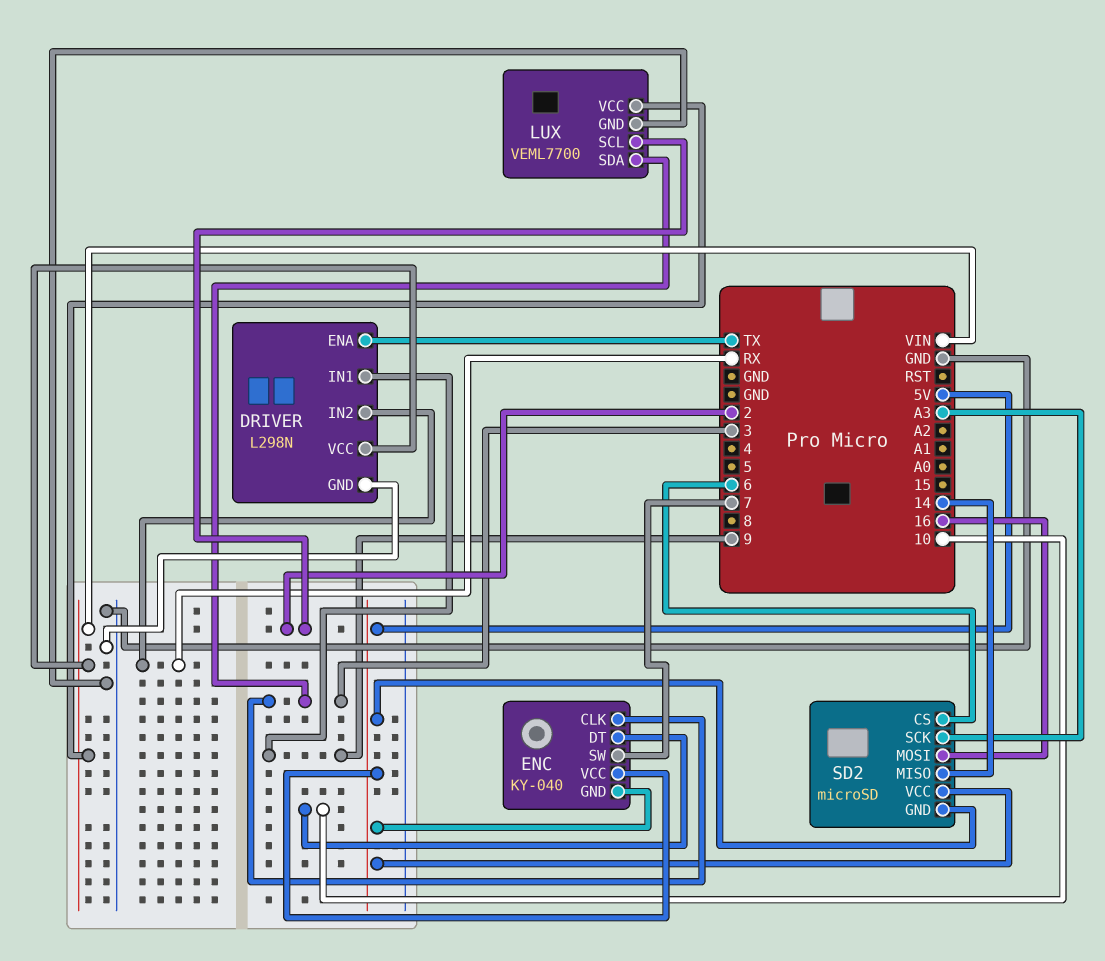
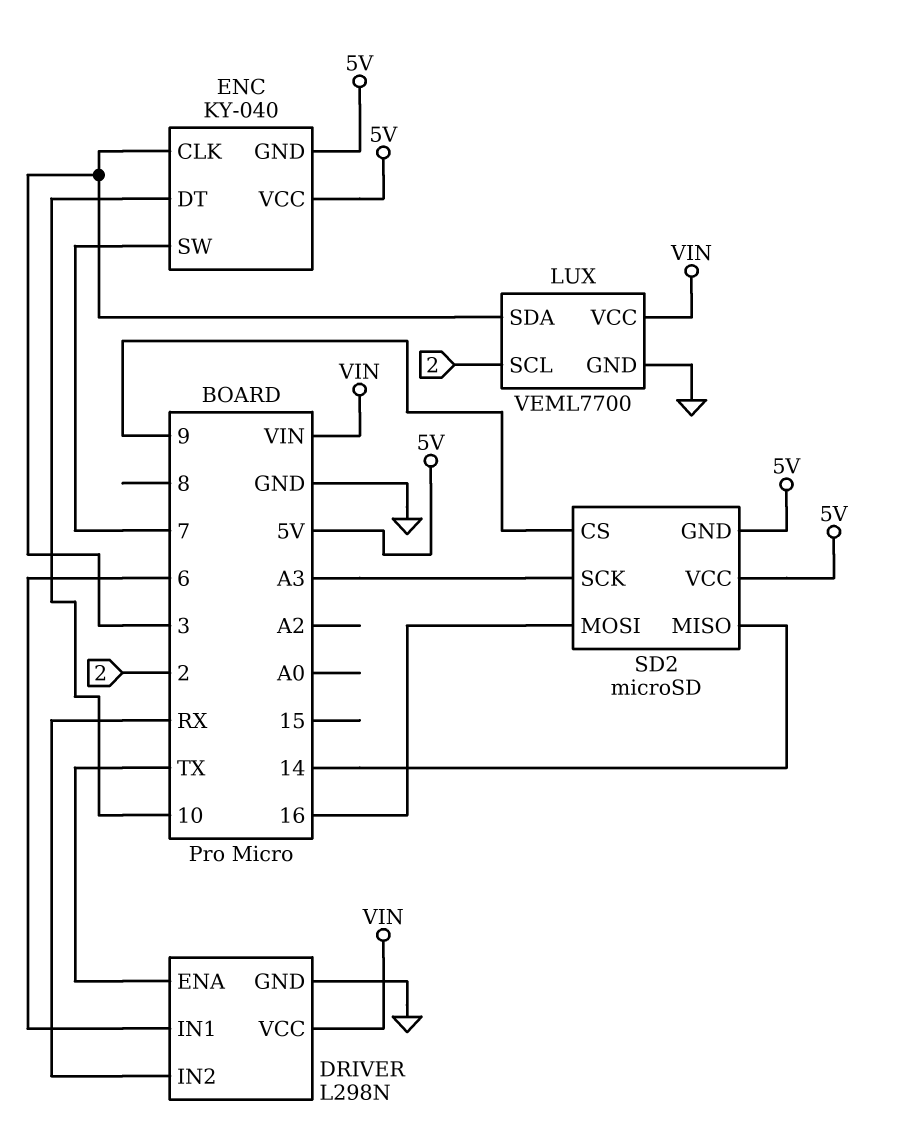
DRIVER pin IN1: 9 -> 6
SD2 pin CS: 6 -> 9

